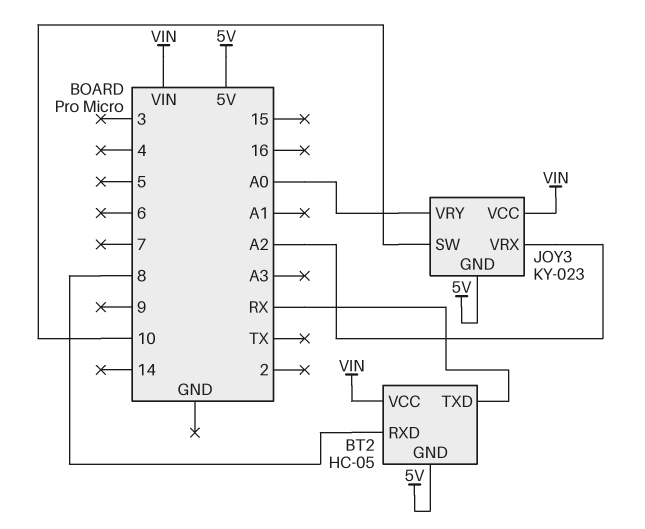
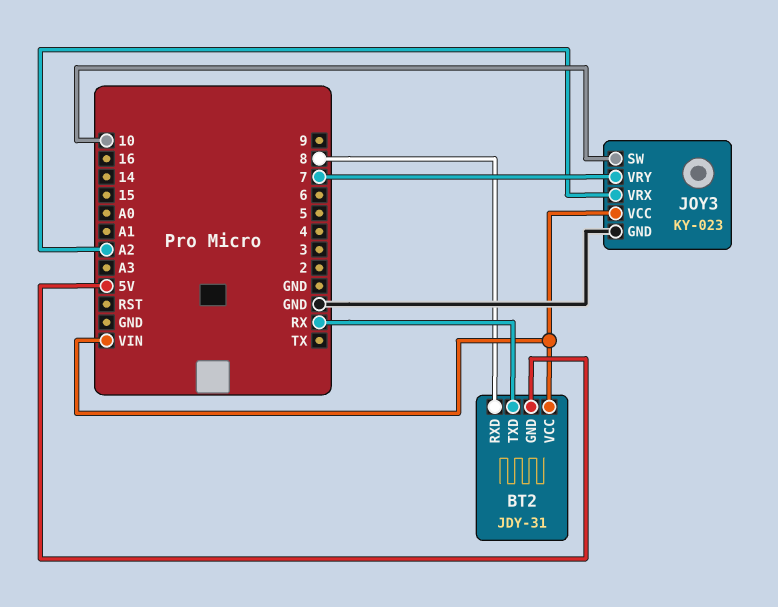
BT2: HC-05 -> JDY-31
JOY3 pin GND: 5V -> GND
JOY3 pin VRY: A0 -> 7

